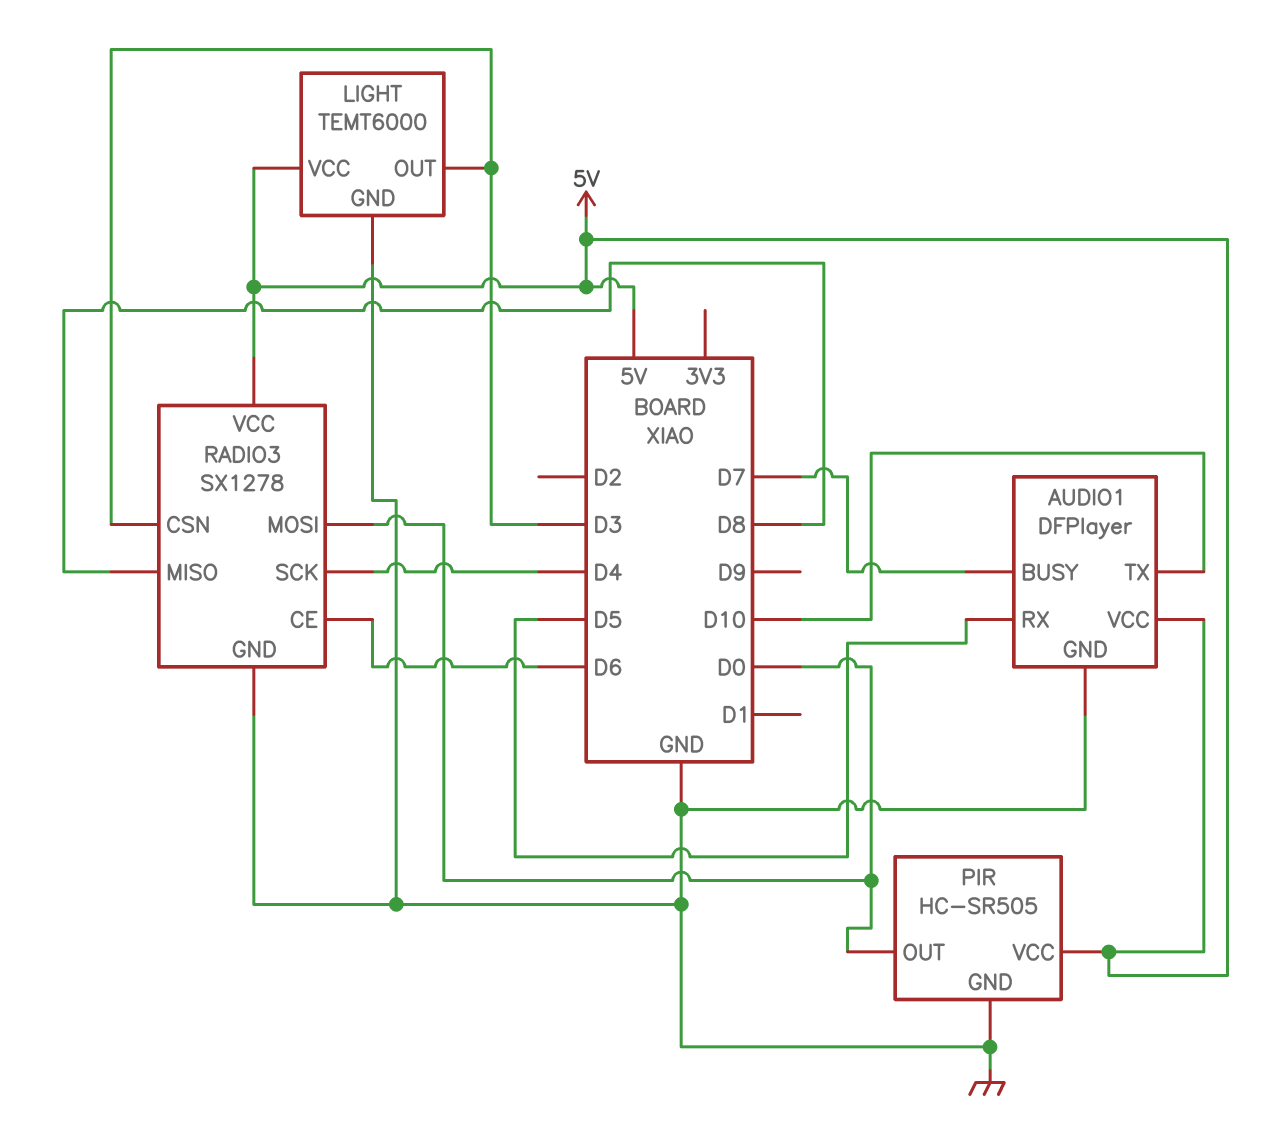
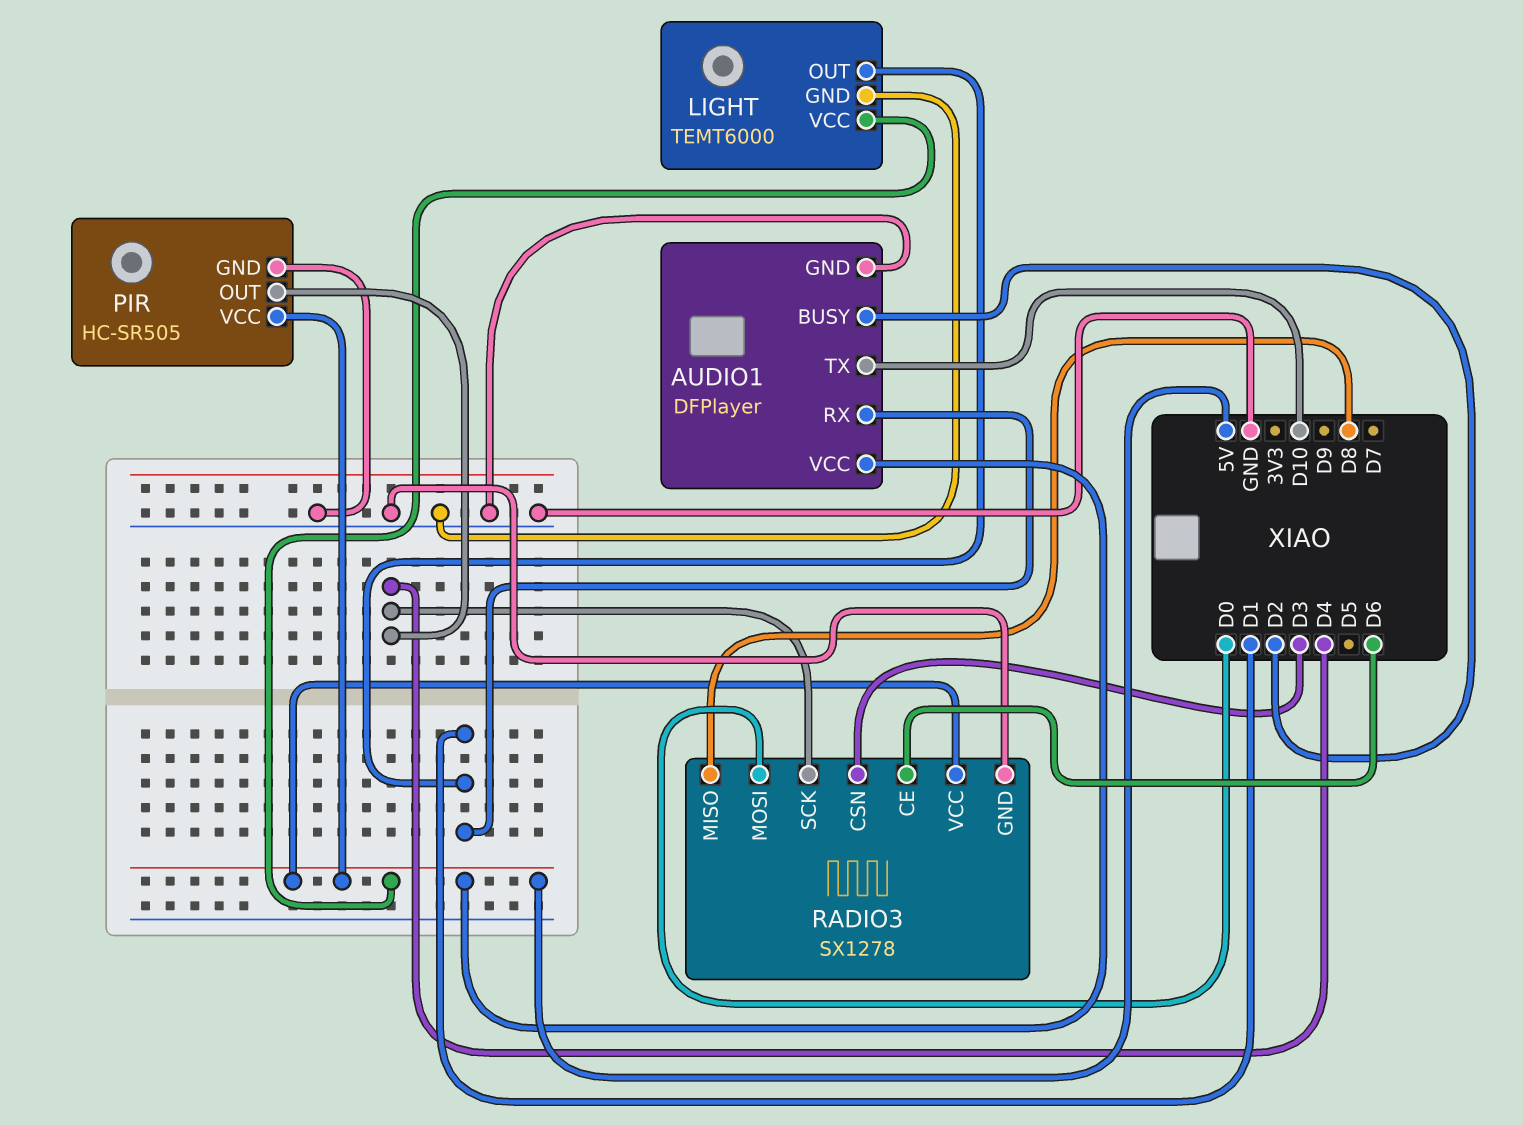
AUDIO1 pin BUSY: D7 -> D2
AUDIO1 pin RX: D5 -> D1
LIGHT pin OUT: D3 -> D1
PIR pin OUT: D0 -> D4

